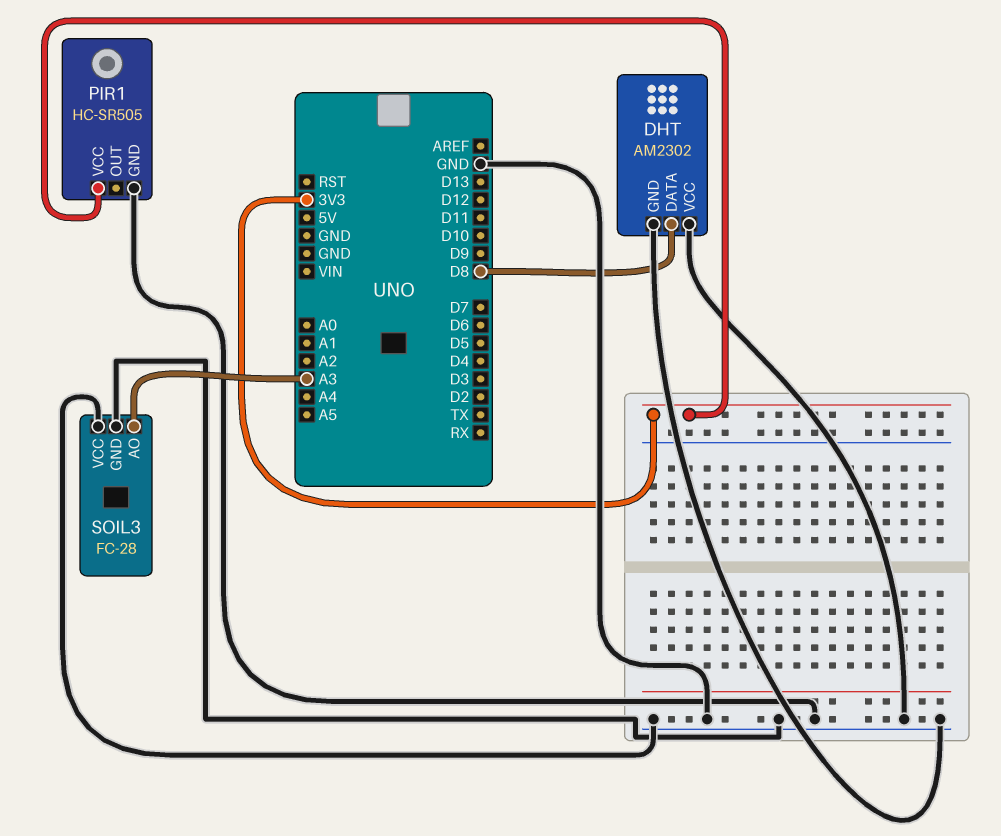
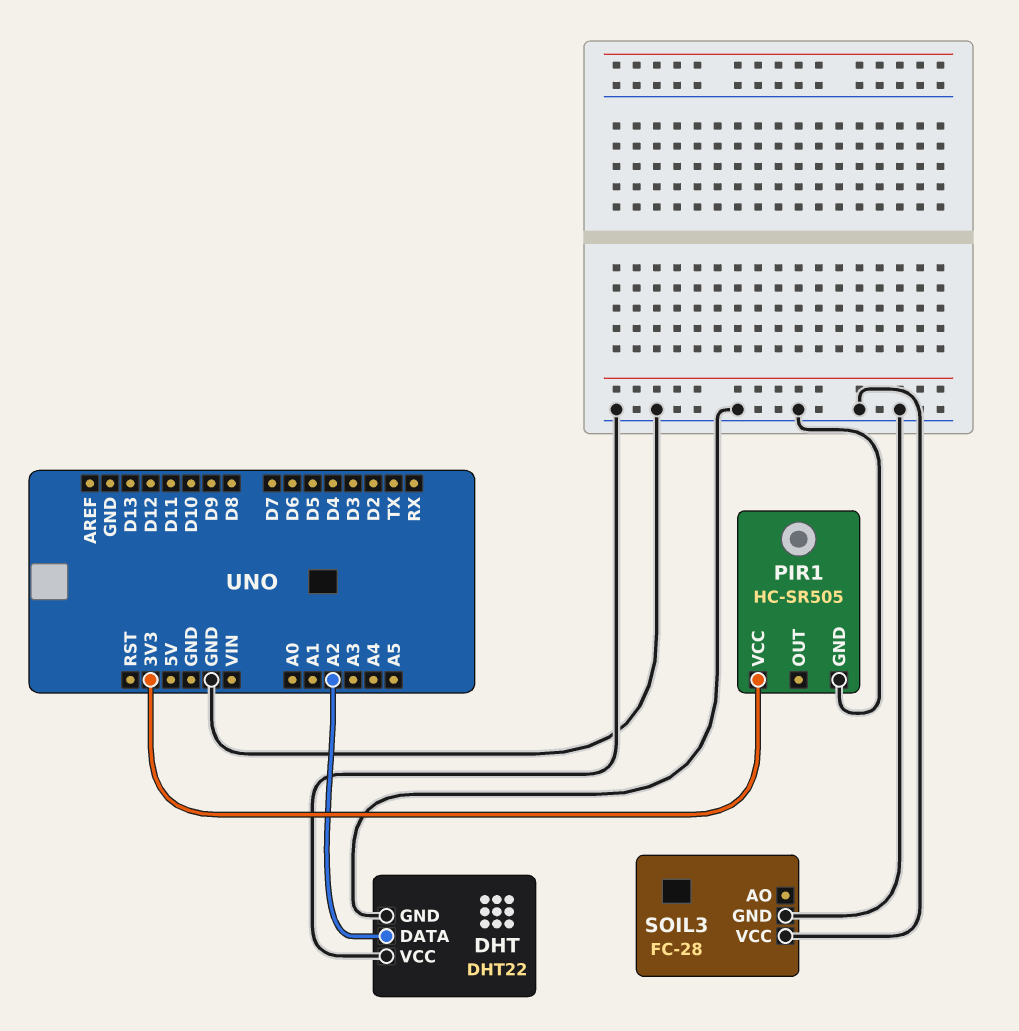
DHT: AM2302 -> DHT22
DHT pin DATA: D8 -> A2
SOIL3 pin AO: A3 -> none

